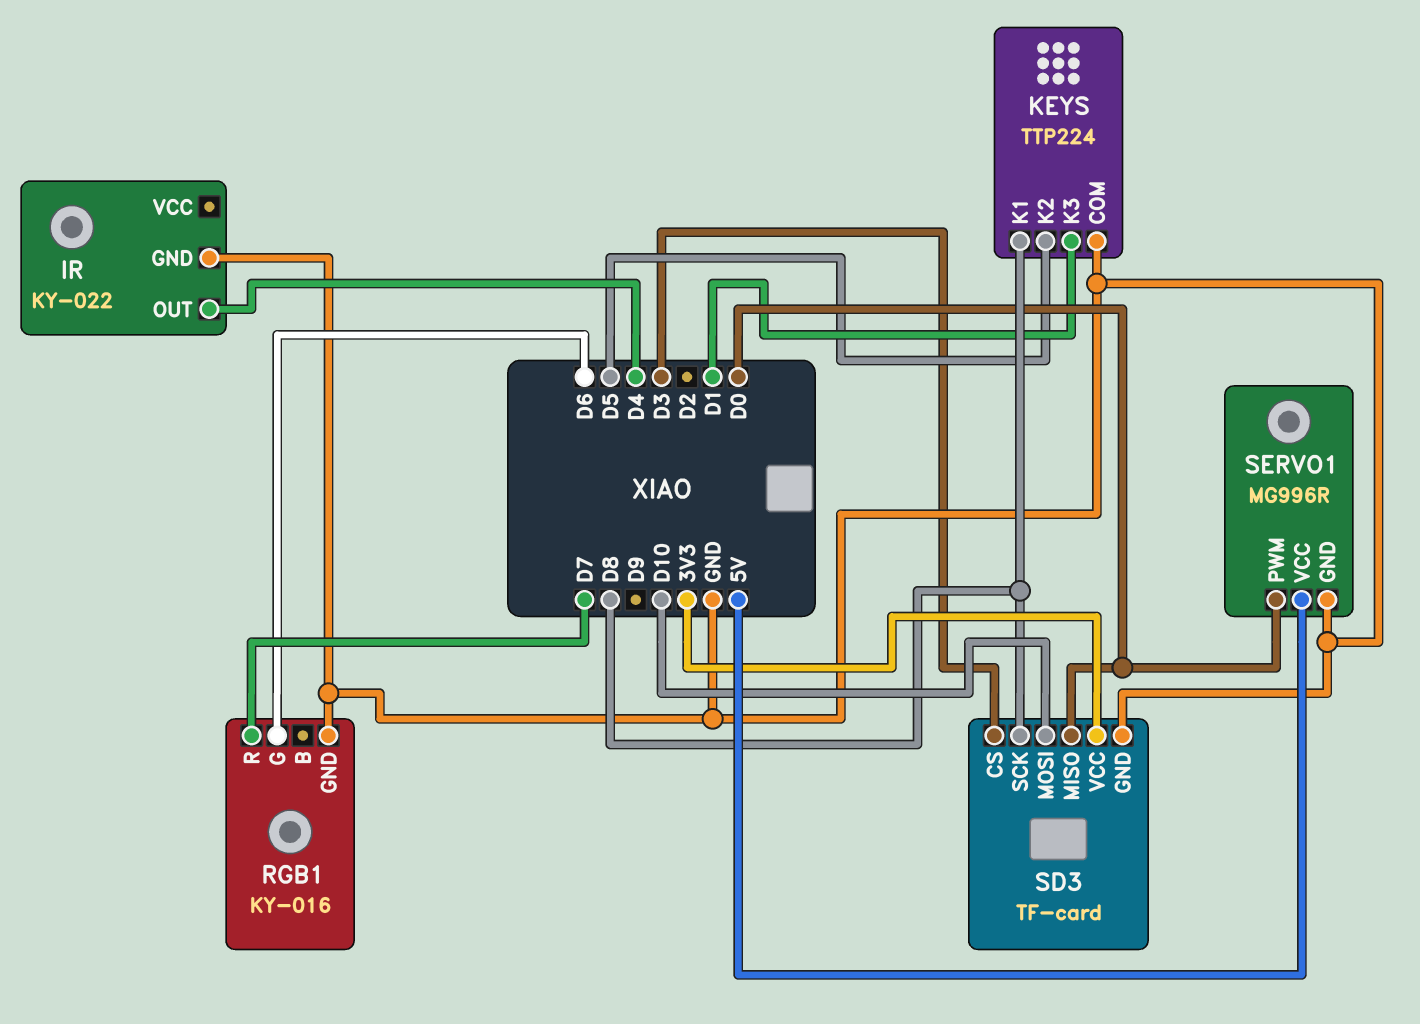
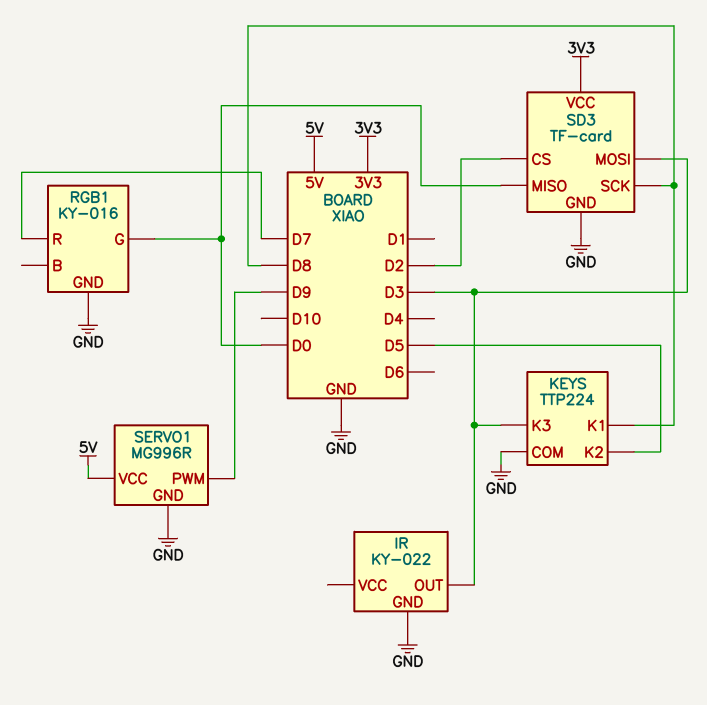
IR pin OUT: D4 -> D3
KEYS pin K3: D1 -> D3
RGB1 pin G: D6 -> D0
SD3 pin CS: D3 -> D2
SD3 pin MOSI: D10 -> D3
SERVO1 pin PWM: D0 -> D9

